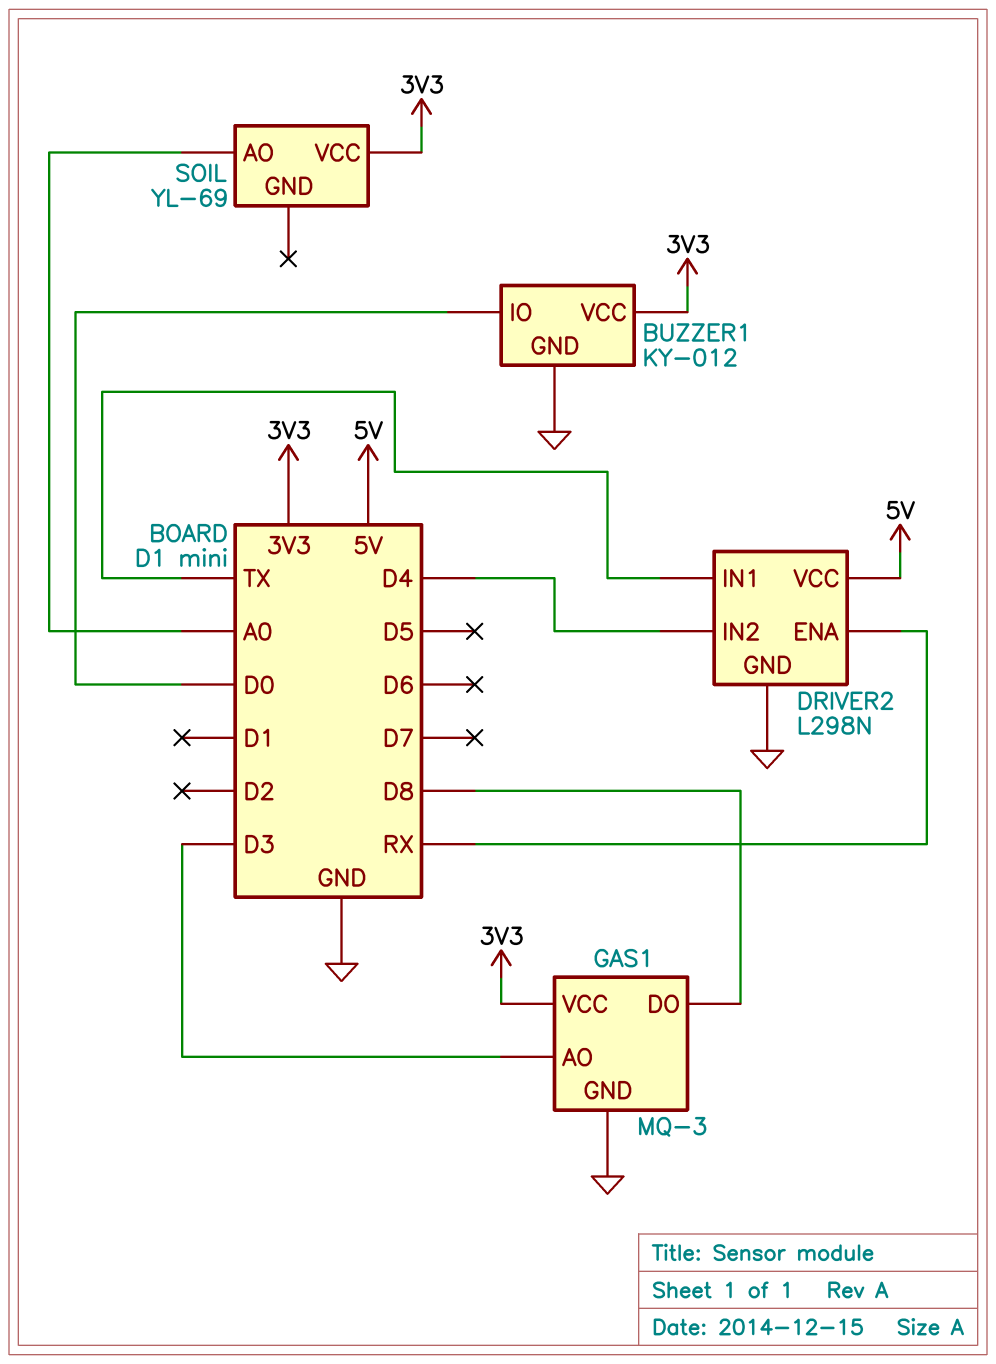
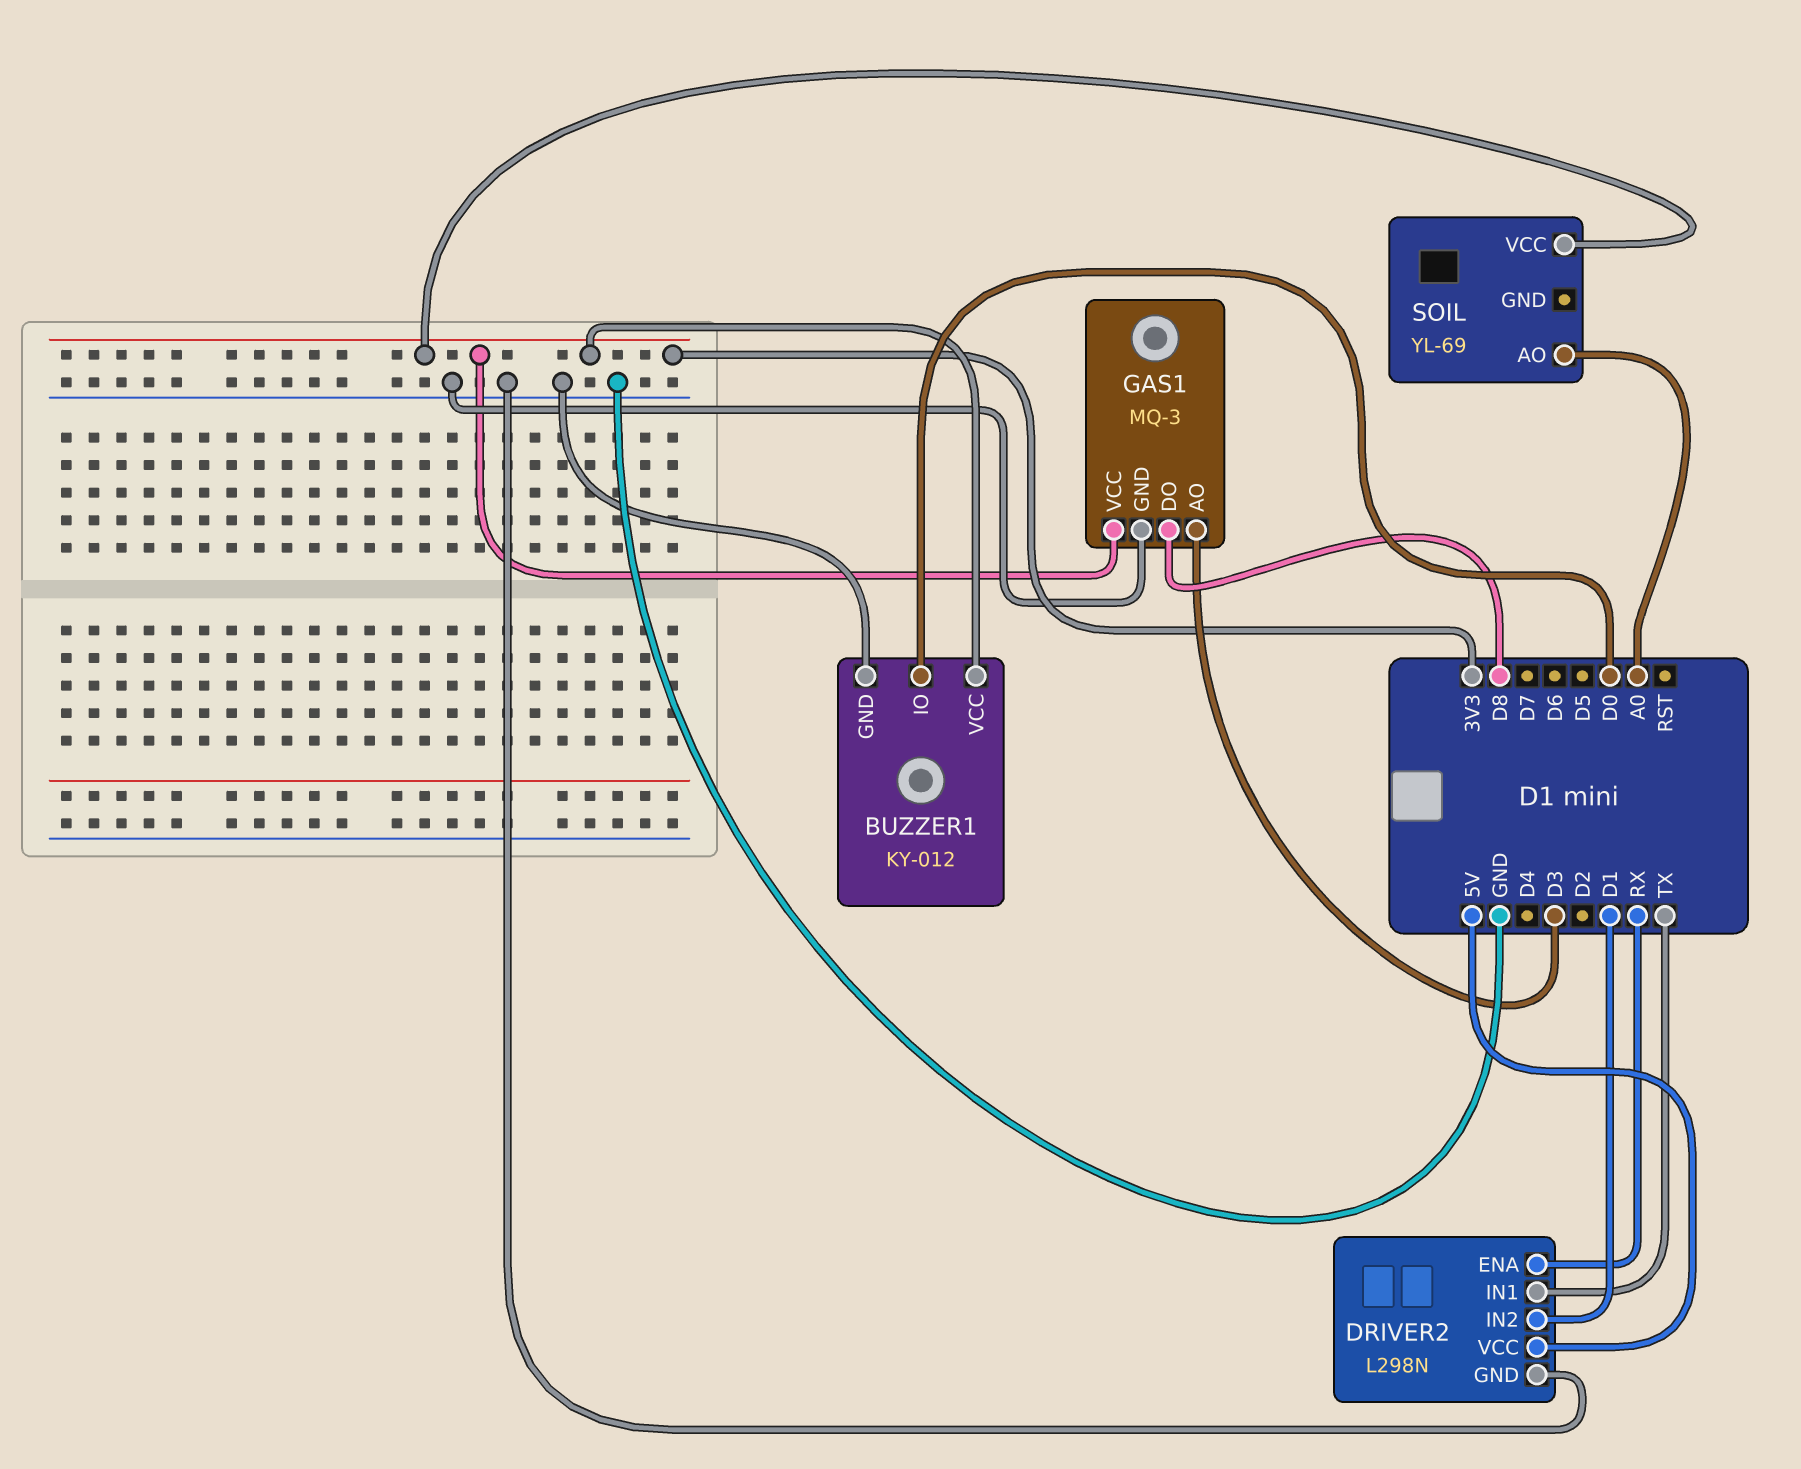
DRIVER2 pin IN2: D4 -> D1

